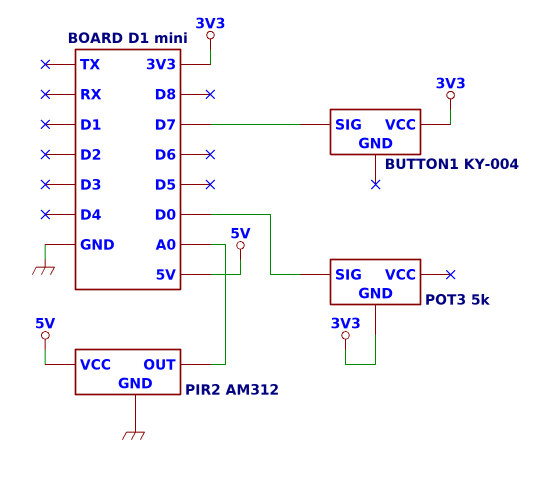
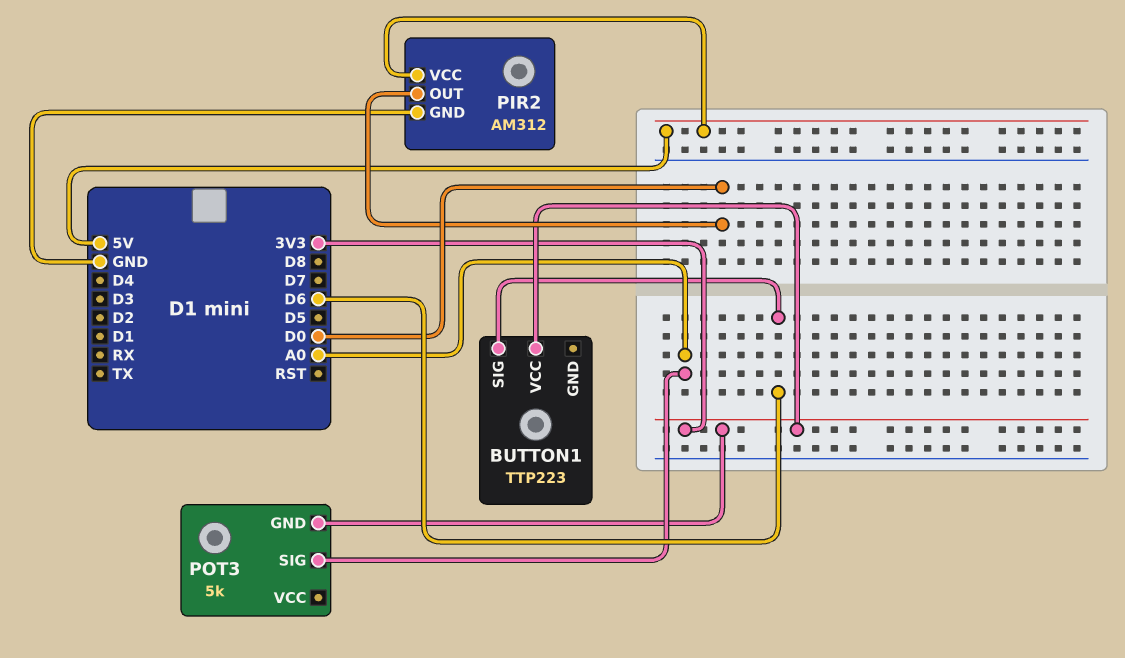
BUTTON1: KY-004 -> TTP223
BUTTON1 pin SIG: D7 -> D6
PIR2 pin OUT: A0 -> D0
POT3 pin SIG: D0 -> A0

